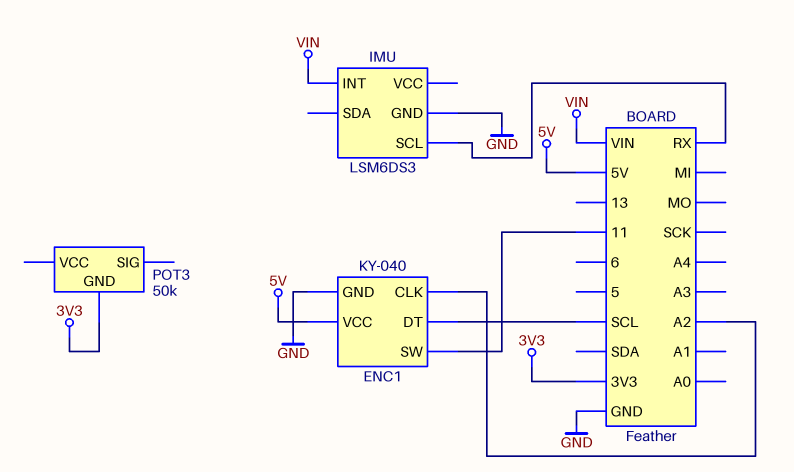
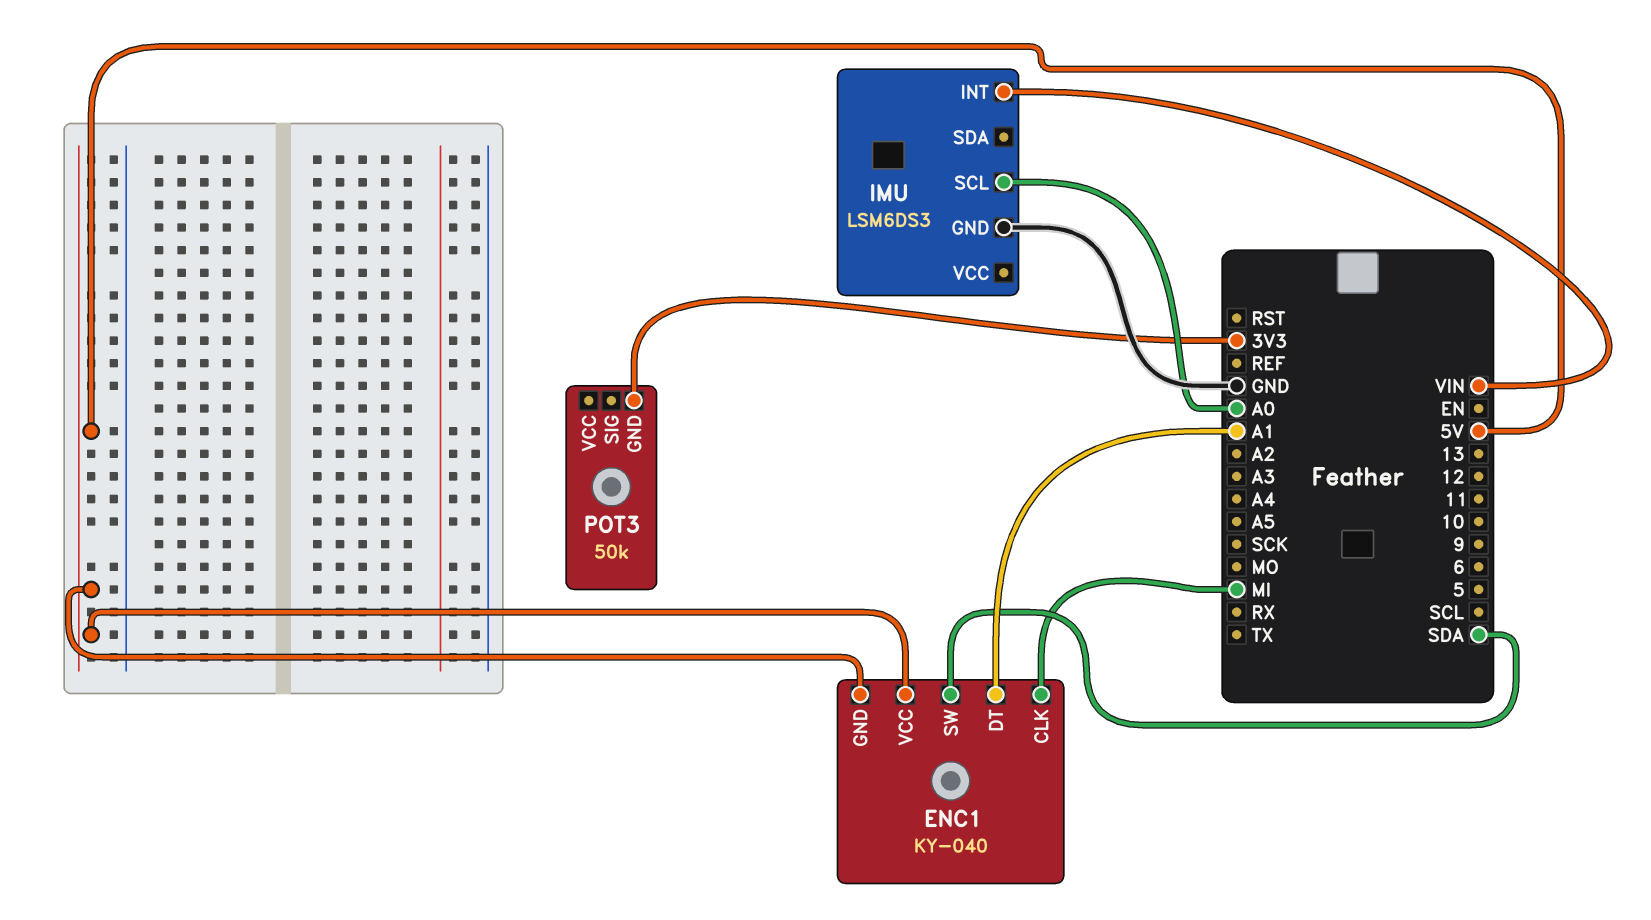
ENC1 pin CLK: A2 -> MI
ENC1 pin DT: SCL -> A1
ENC1 pin GND: GND -> 5V
ENC1 pin SW: 11 -> SDA
IMU pin SCL: RX -> A0

